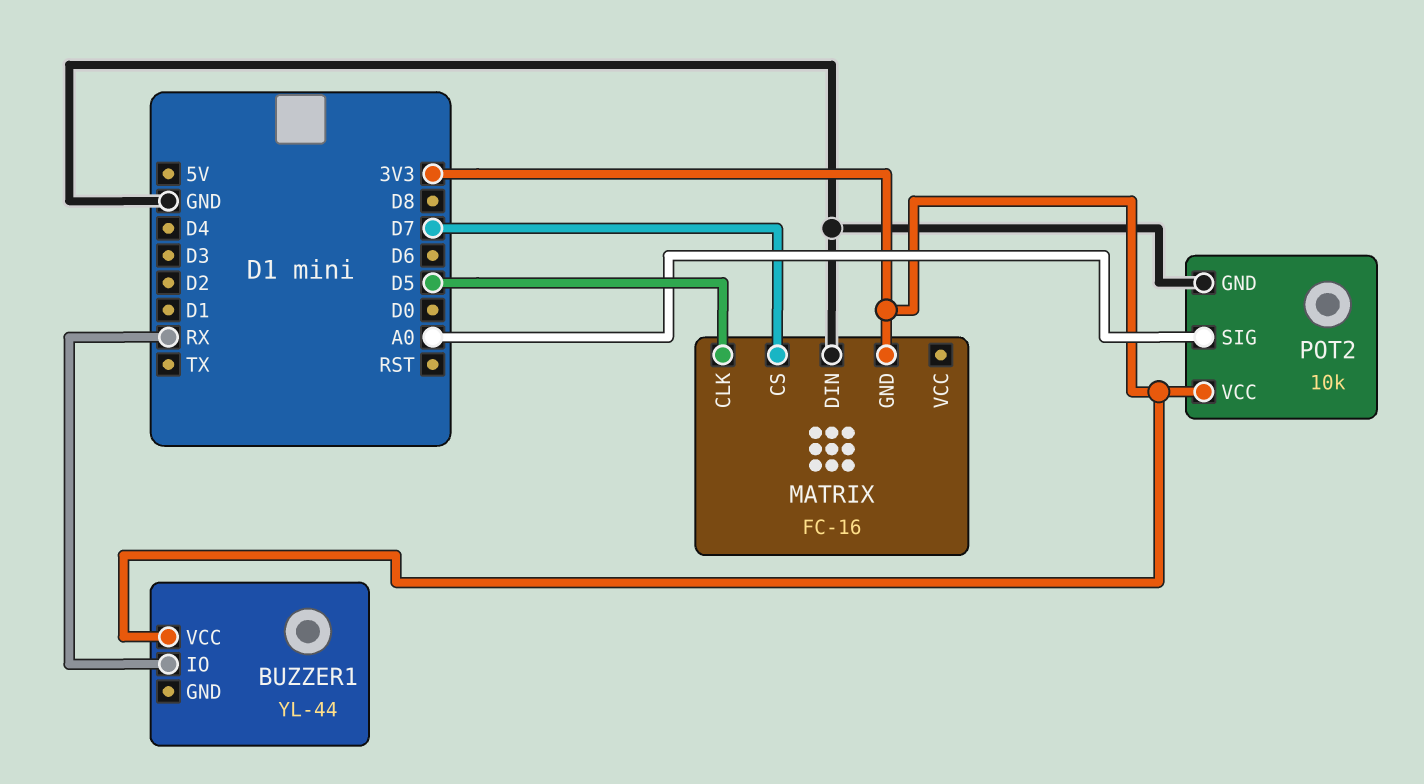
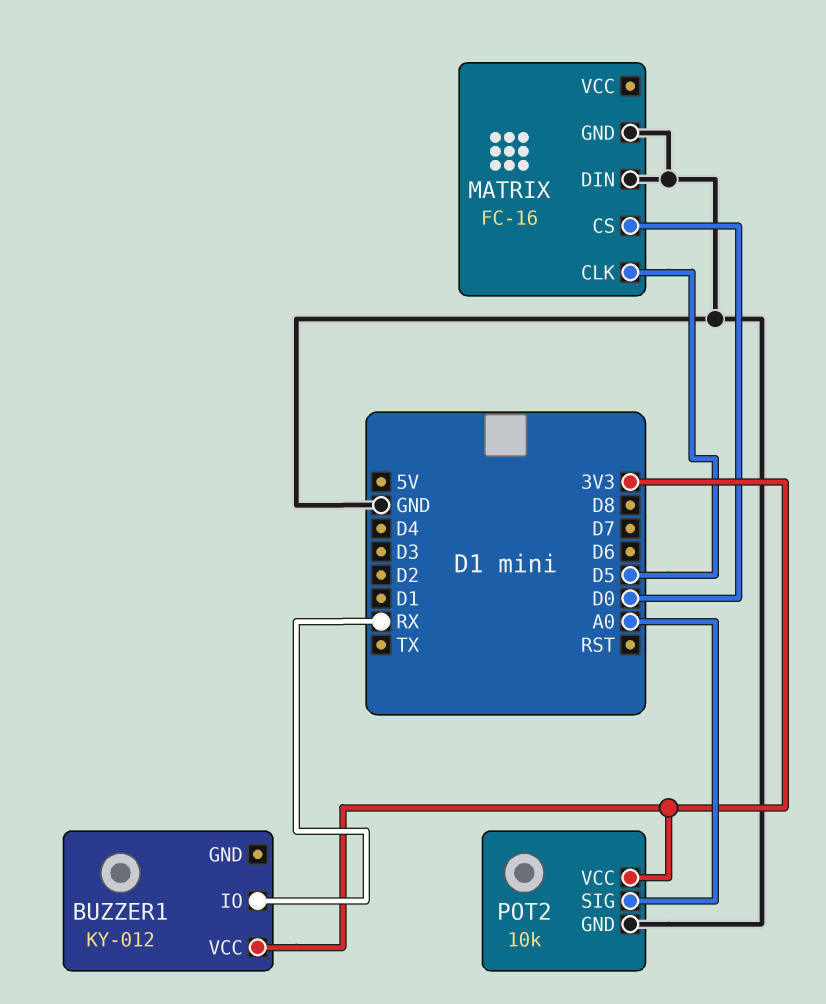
BUZZER1: YL-44 -> KY-012
MATRIX pin CS: D7 -> D0
MATRIX pin GND: 3V3 -> GND

